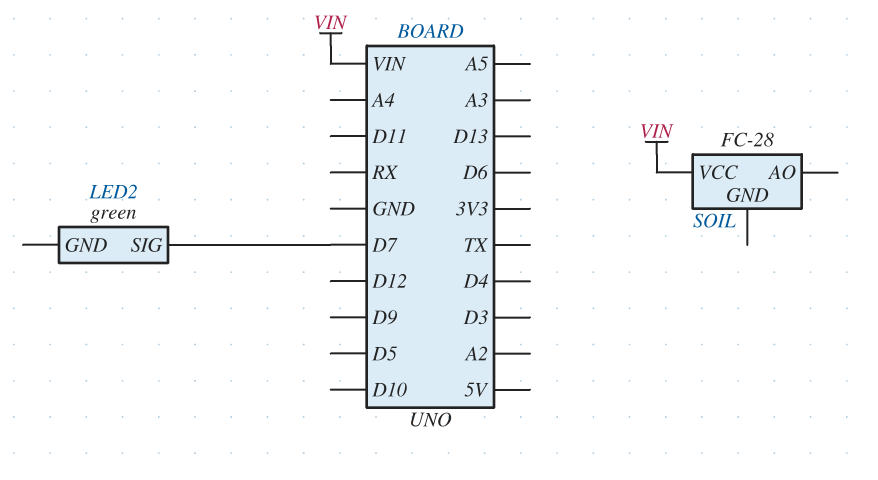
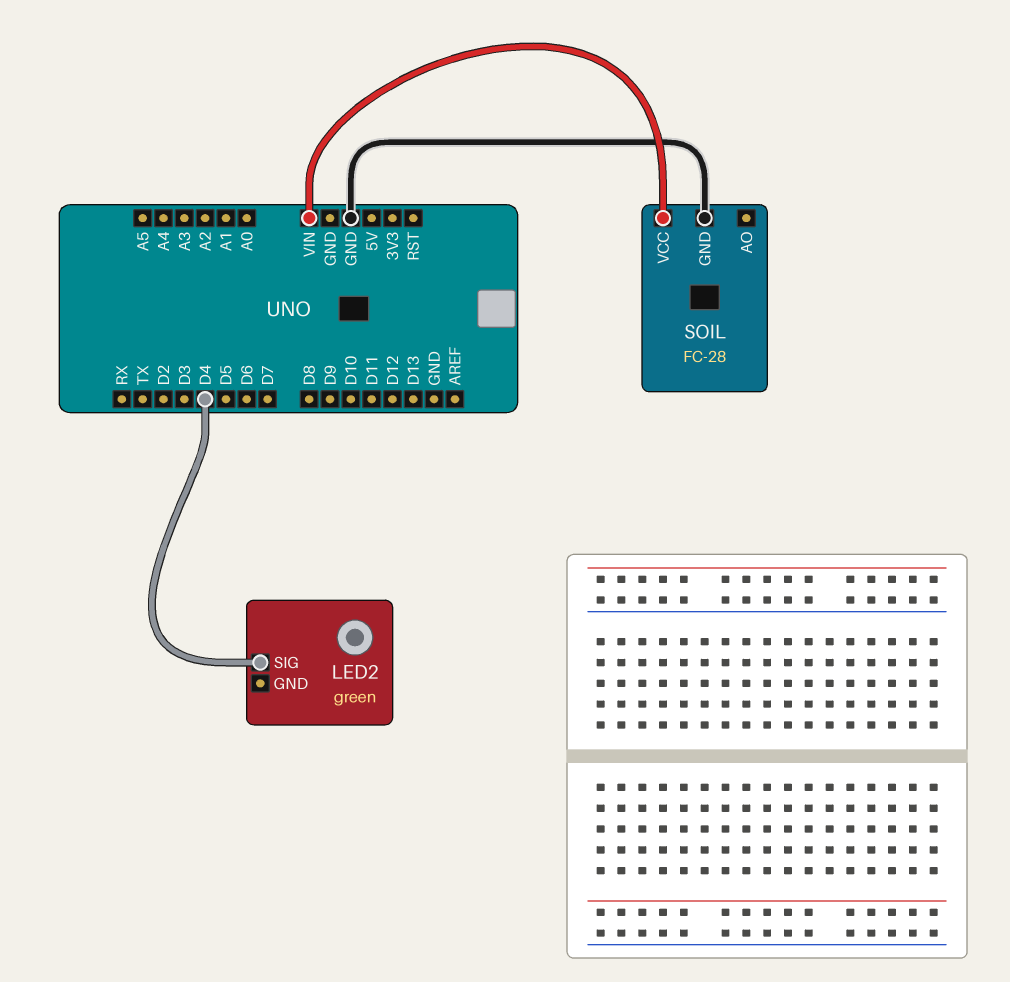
LED2 pin SIG: D7 -> D4
SOIL pin GND: none -> GND

